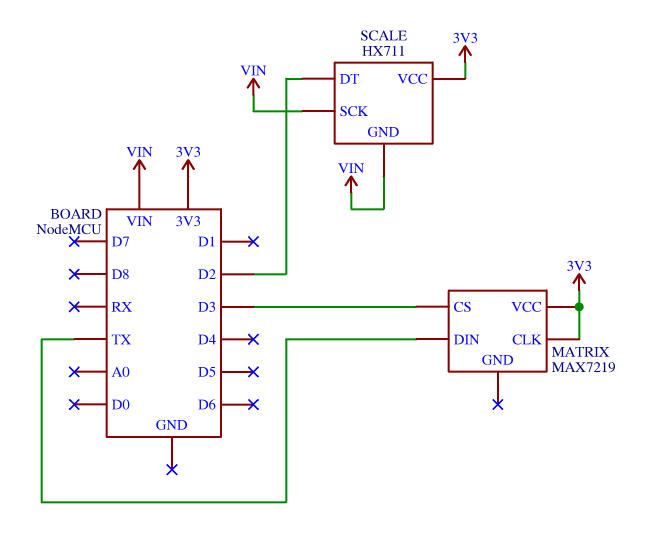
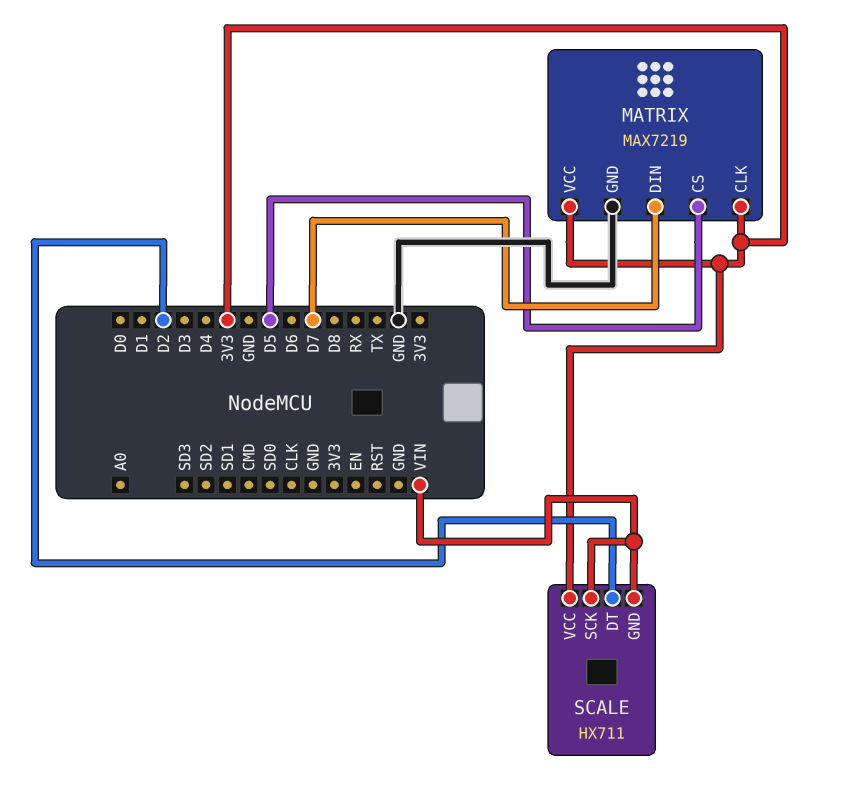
MATRIX pin CS: D3 -> D5
MATRIX pin DIN: TX -> D7
MATRIX pin GND: none -> GND

